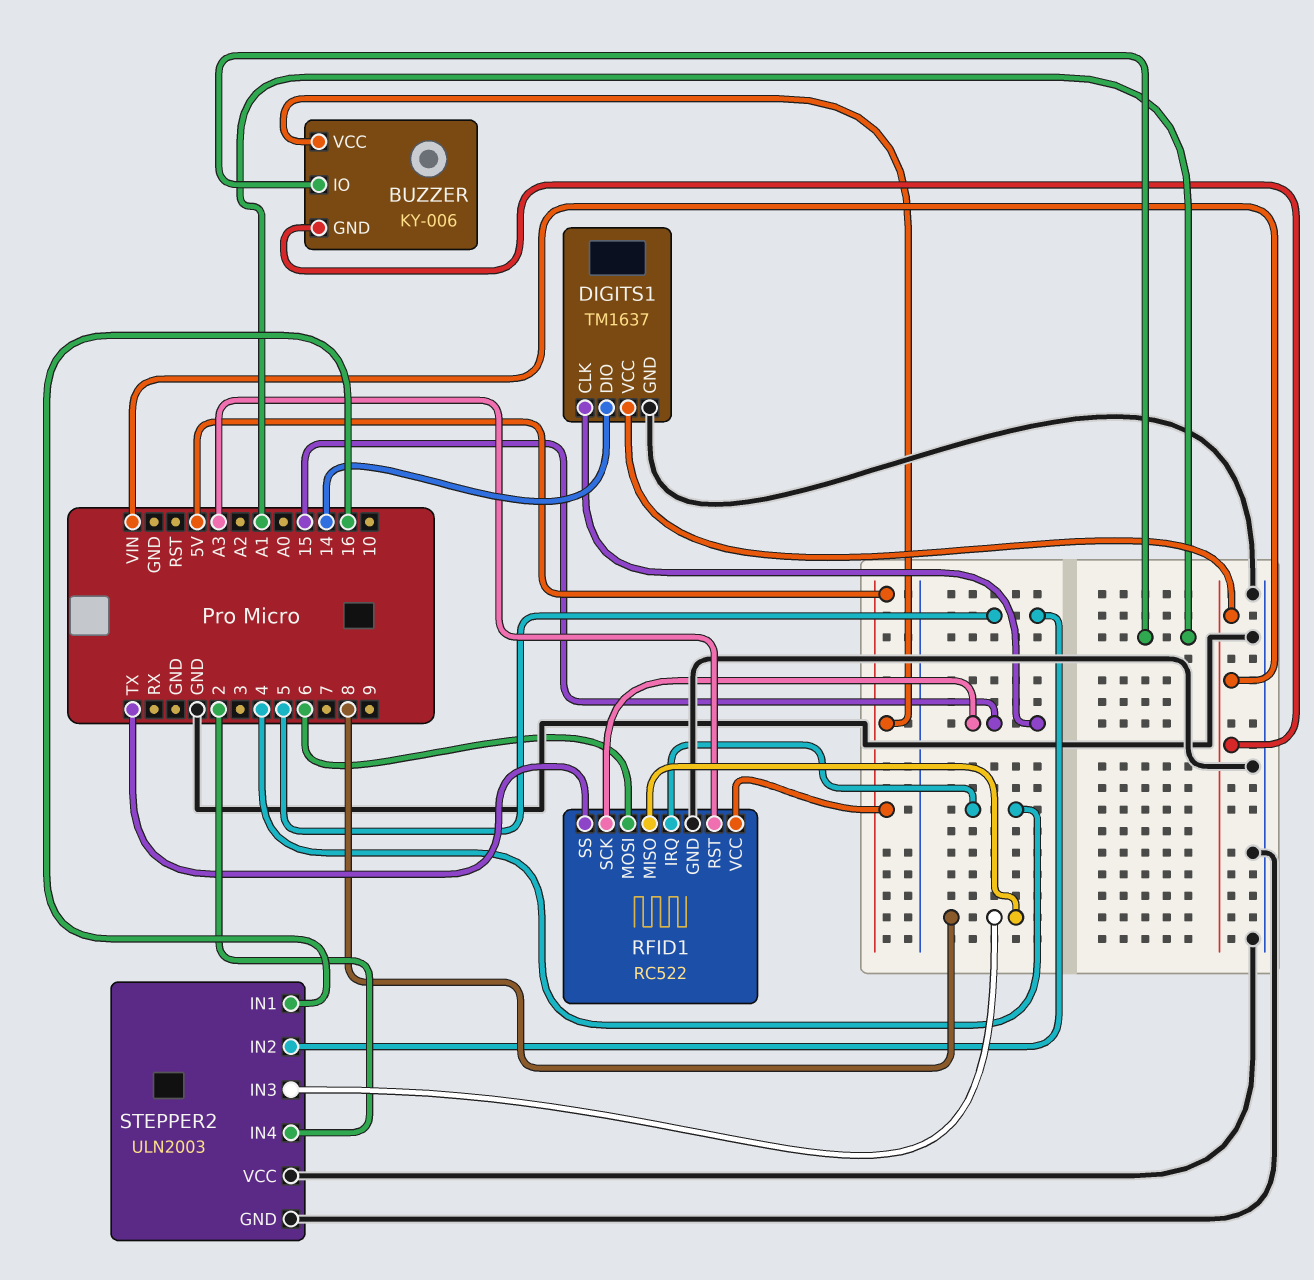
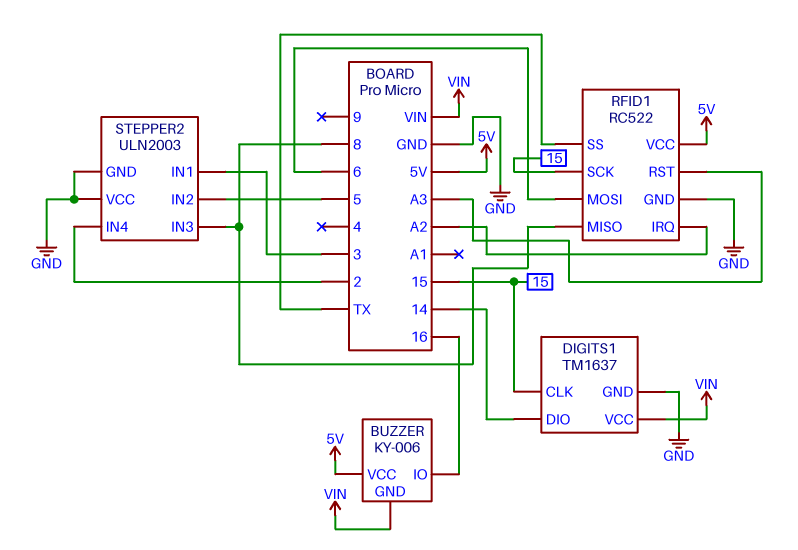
BUZZER pin IO: A1 -> 16
RFID1 pin IRQ: 4 -> A2
STEPPER2 pin IN1: 16 -> 3

